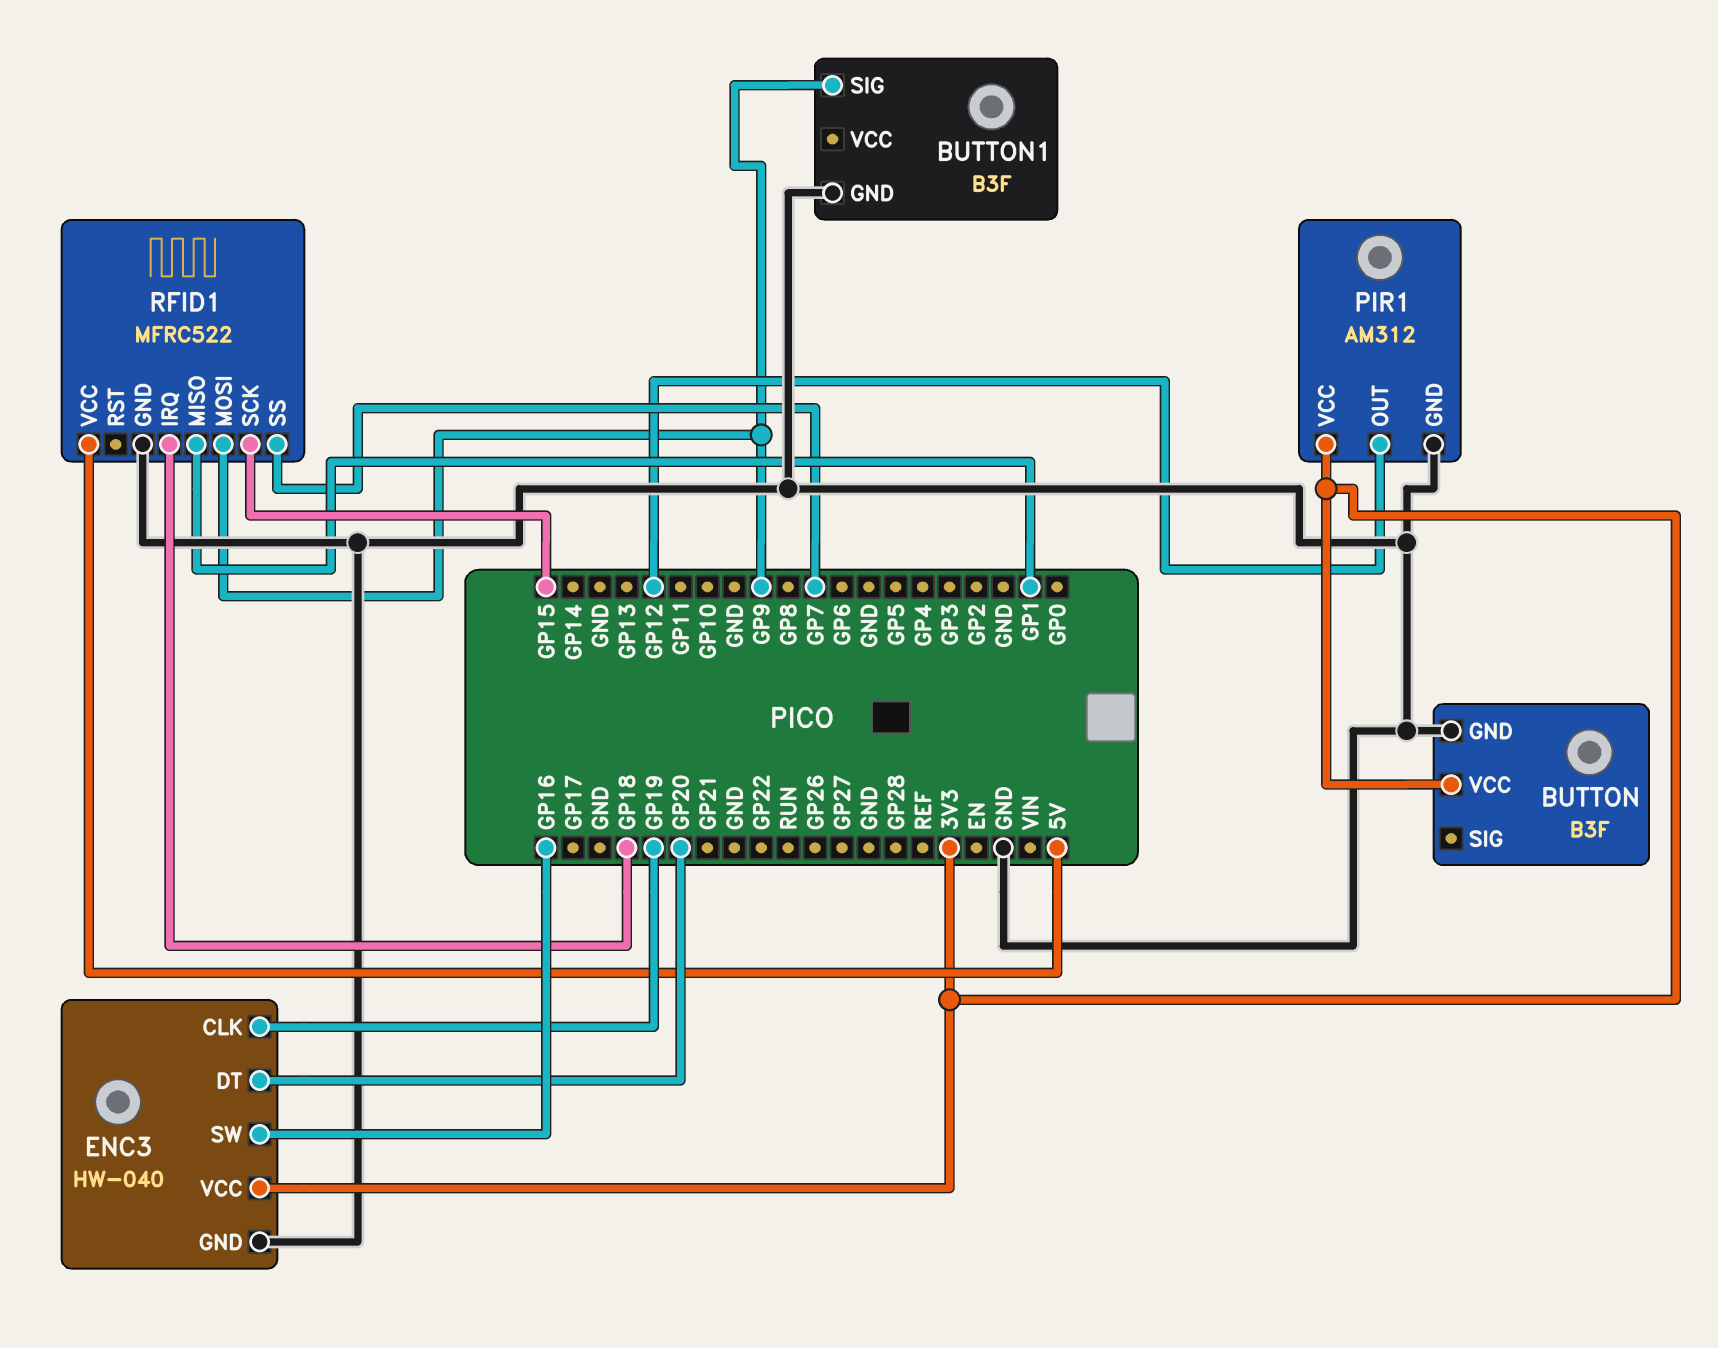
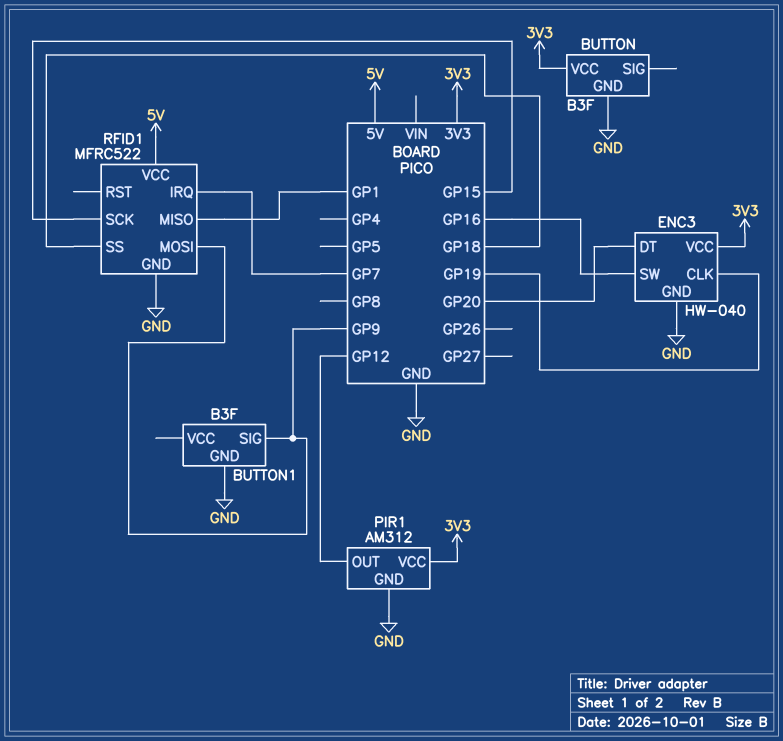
RFID1 pin IRQ: GP18 -> GP7
RFID1 pin SS: GP7 -> GP18

